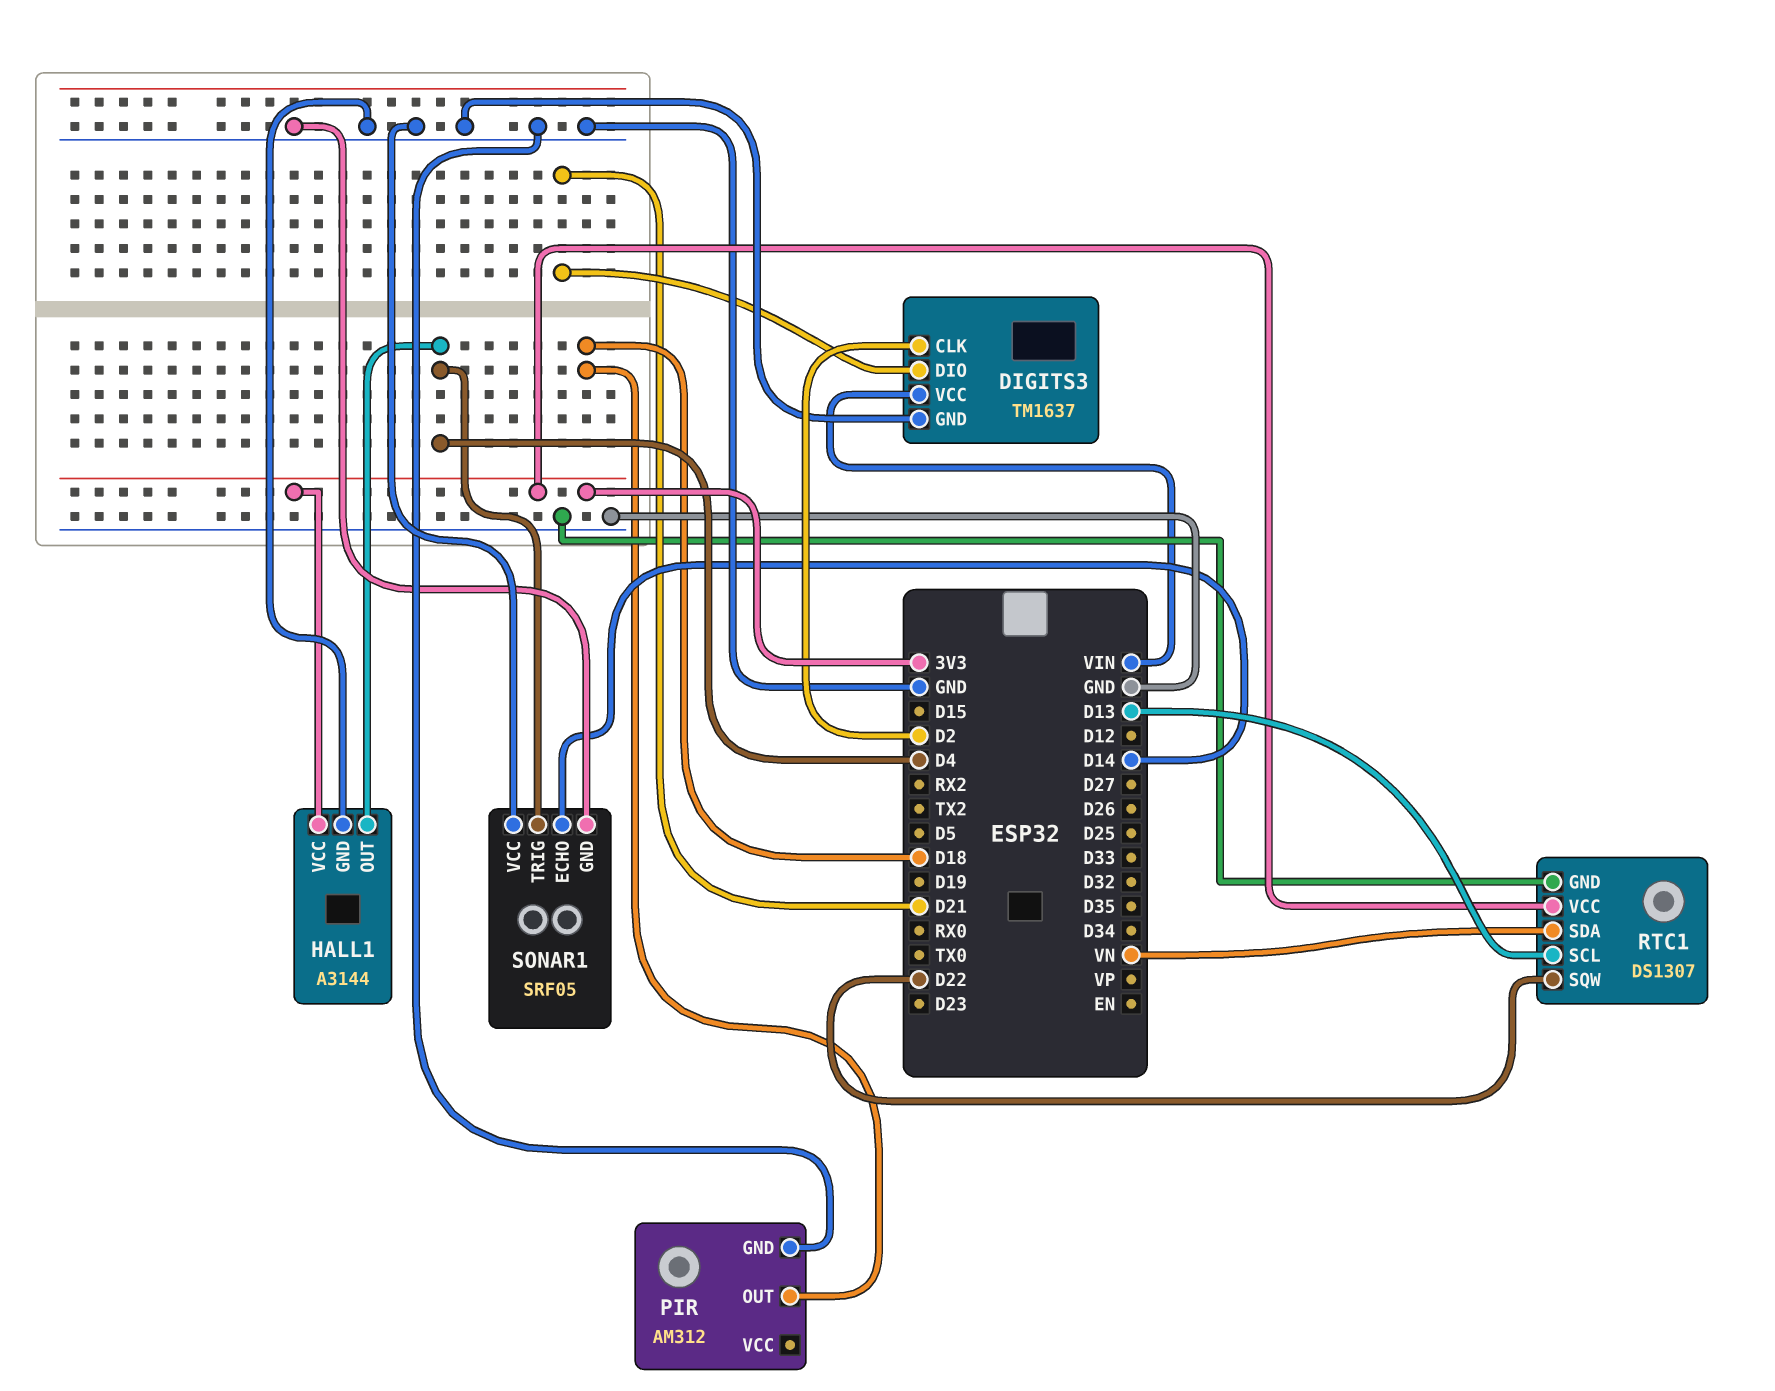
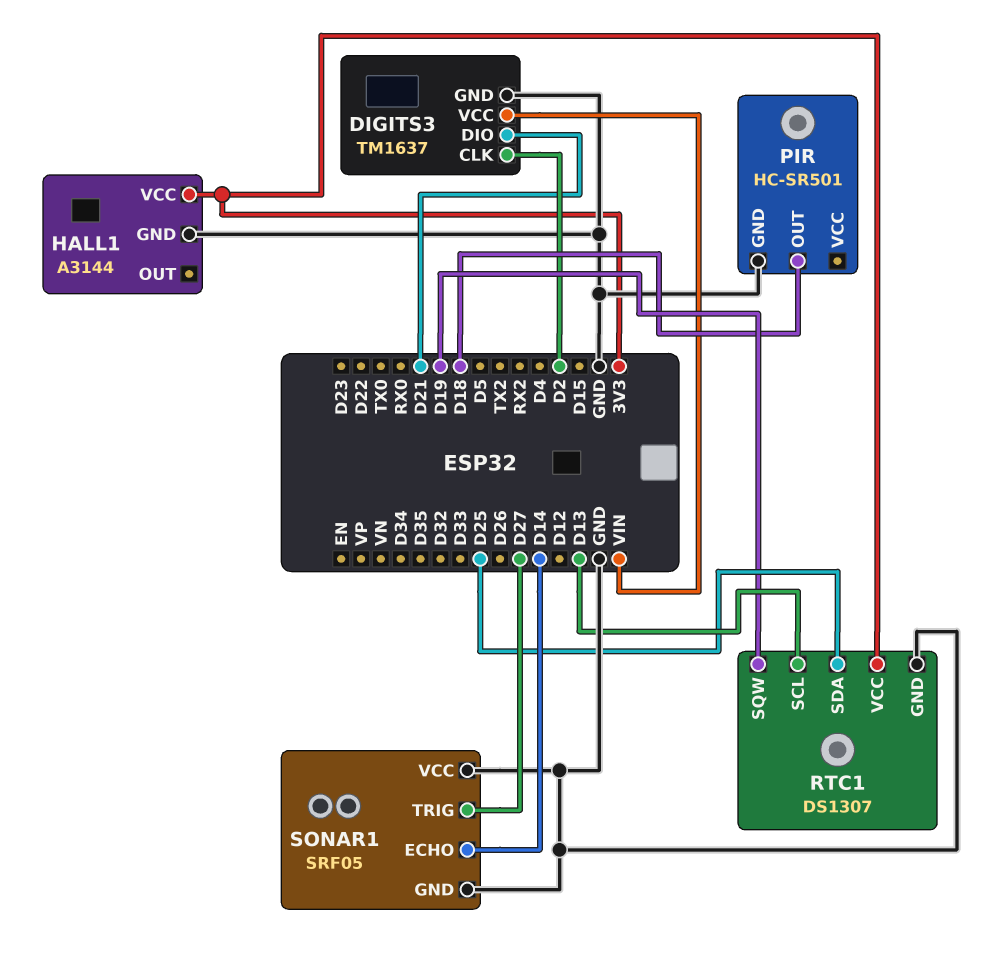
HALL1 pin OUT: D4 -> none
PIR: AM312 -> HC-SR501
RTC1 pin SDA: VN -> D25
RTC1 pin SQW: D22 -> D19
SONAR1 pin TRIG: D4 -> D27

